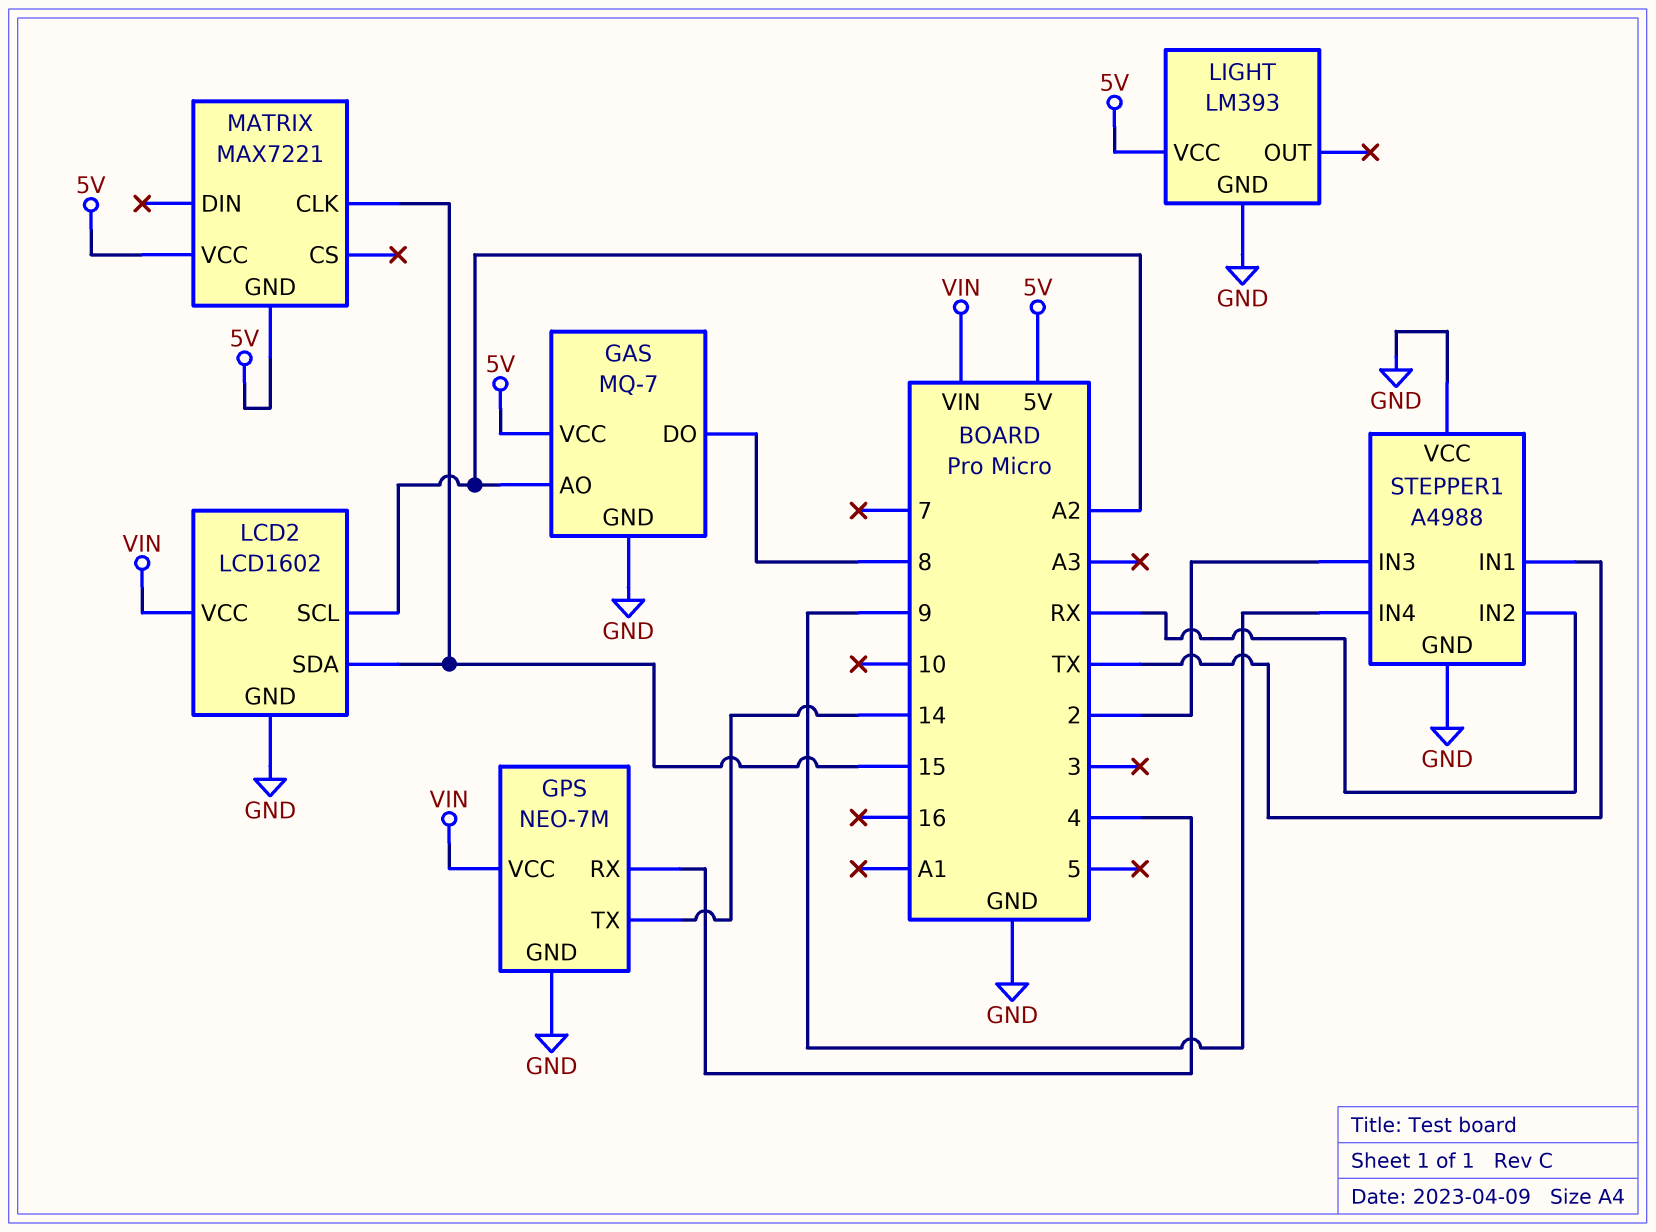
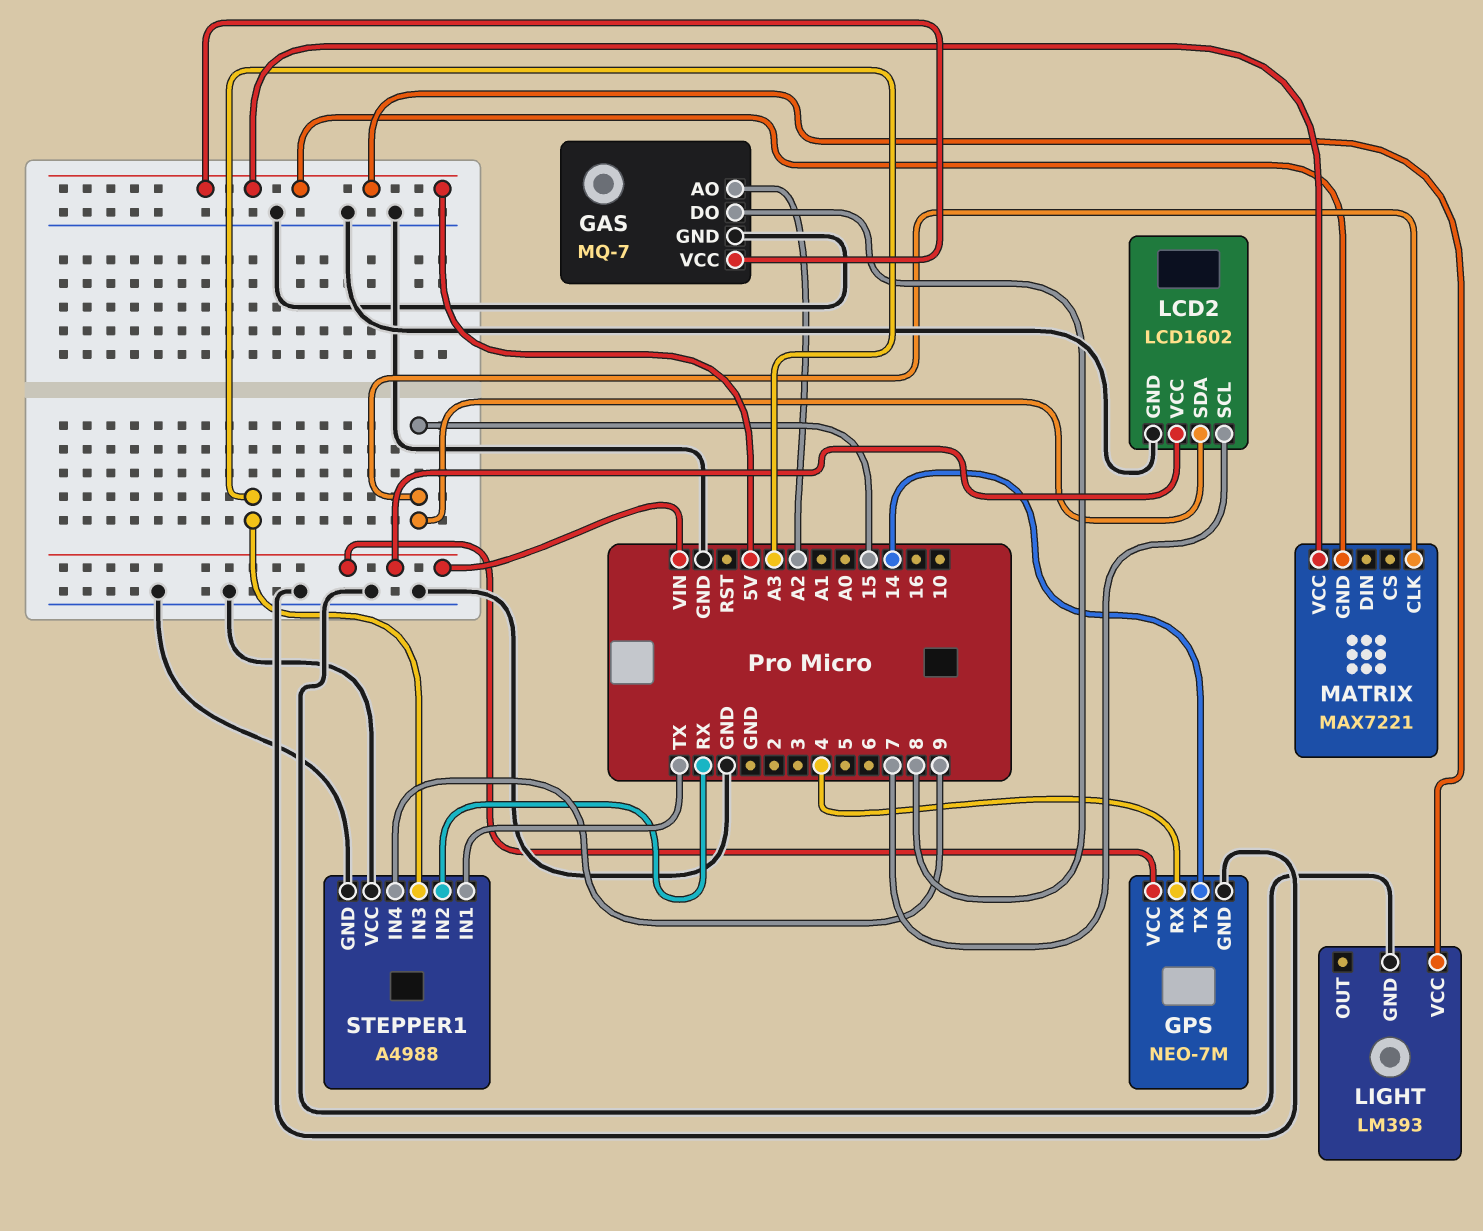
LCD2 pin SCL: A2 -> 7
STEPPER1 pin IN3: 2 -> A3

